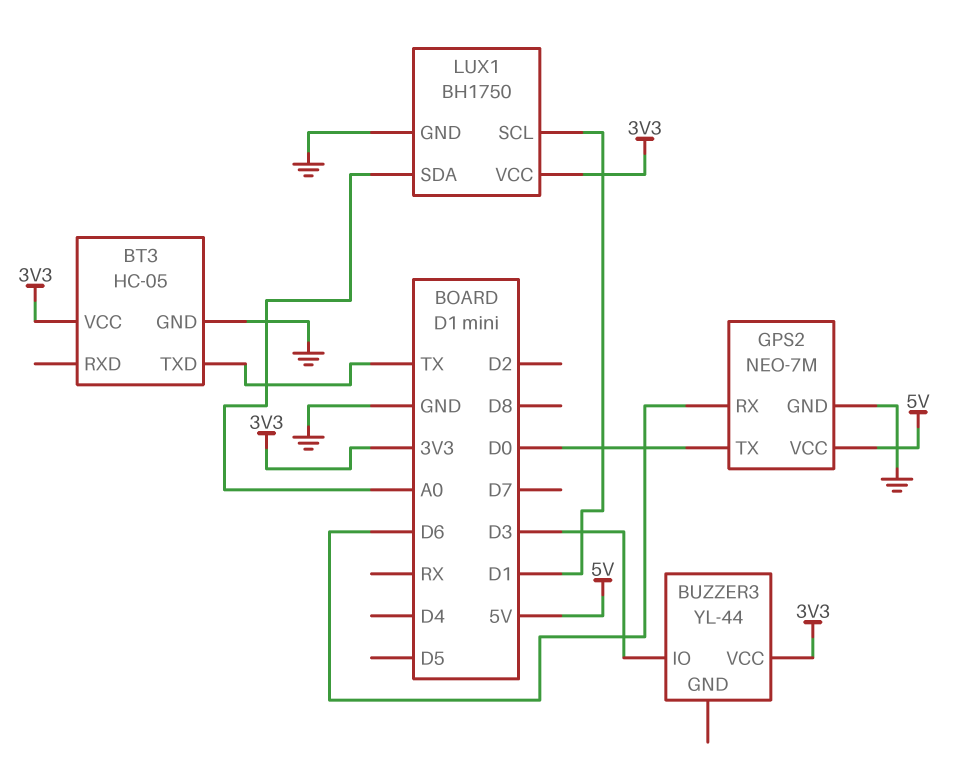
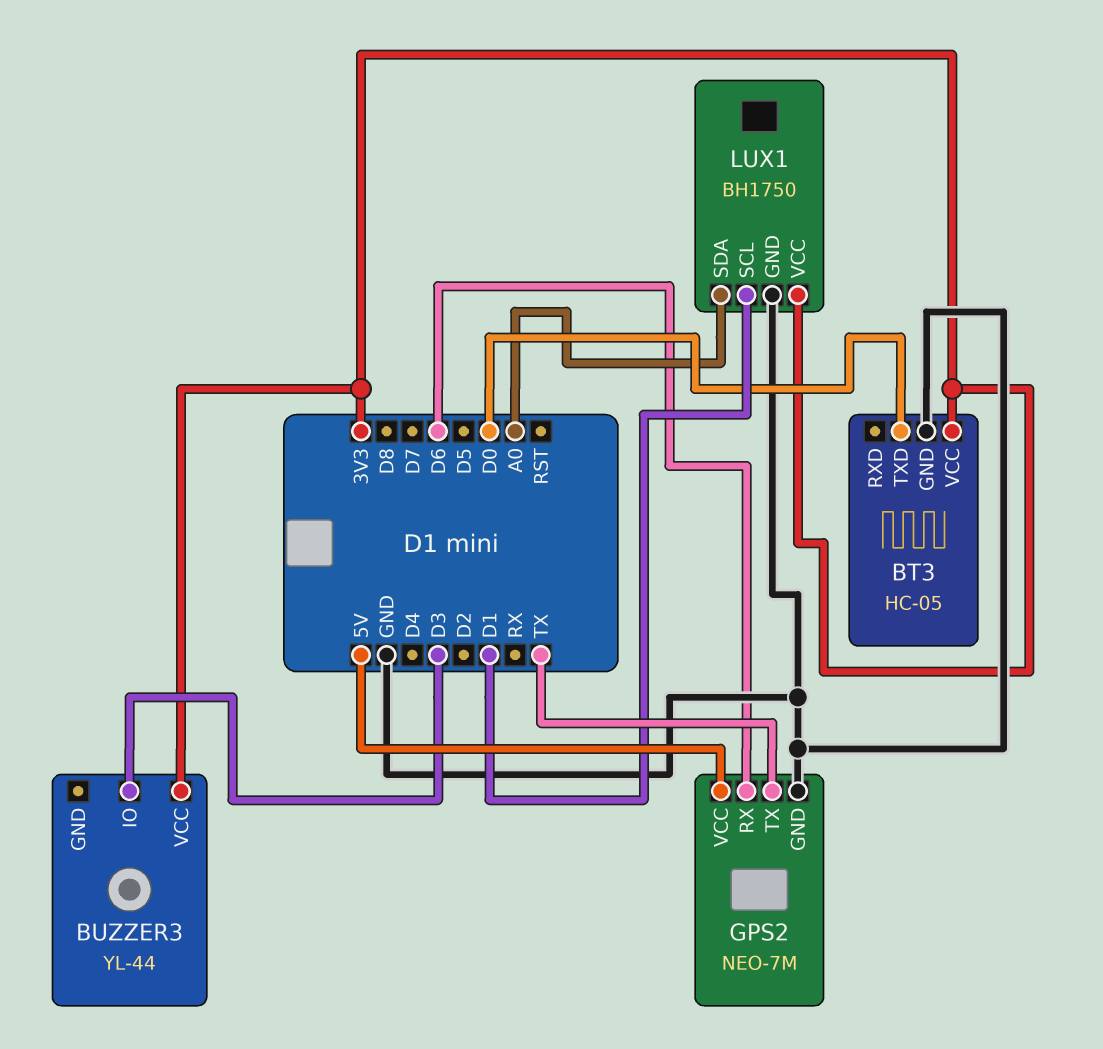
BT3 pin TXD: TX -> D0
GPS2 pin TX: D0 -> TX

